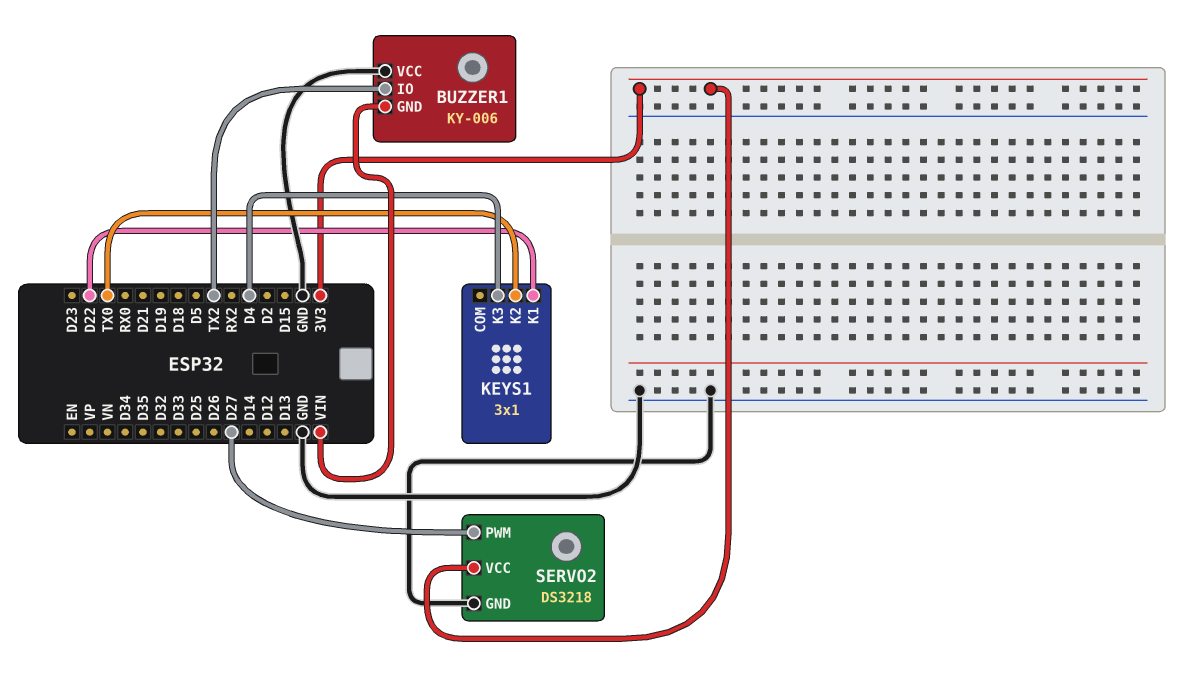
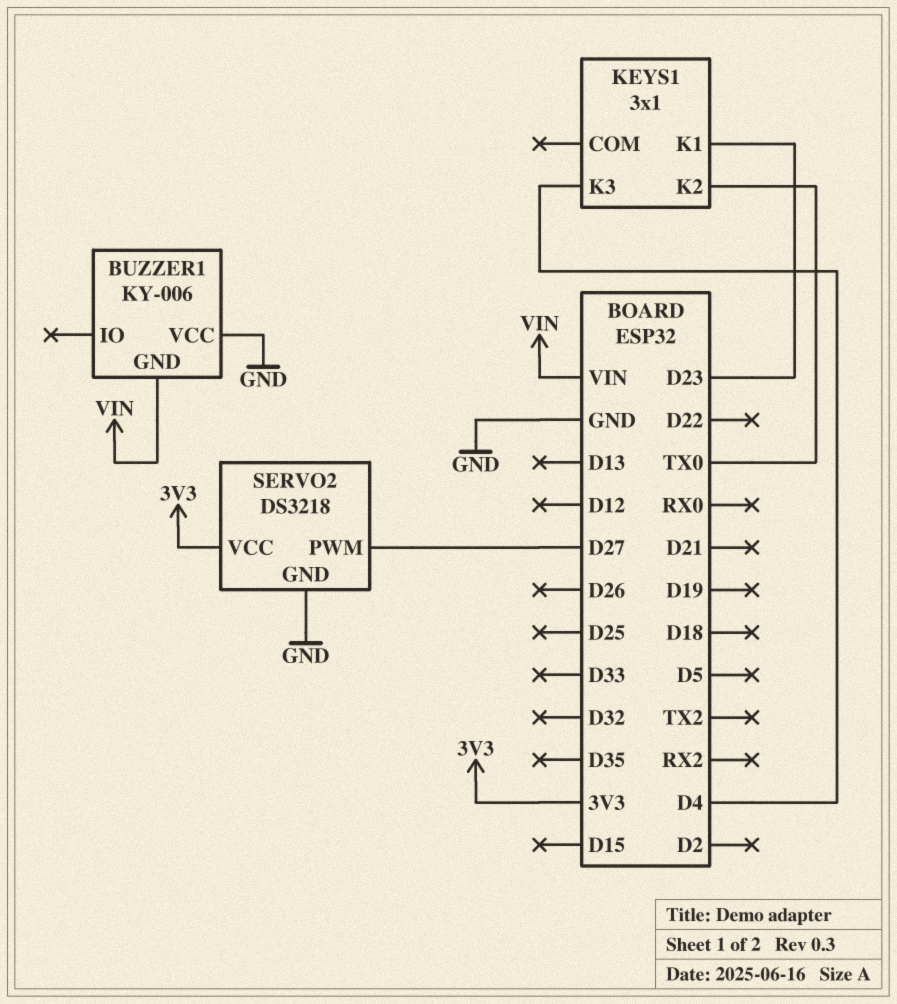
BUZZER1 pin IO: TX2 -> none
KEYS1 pin K1: D22 -> D23

